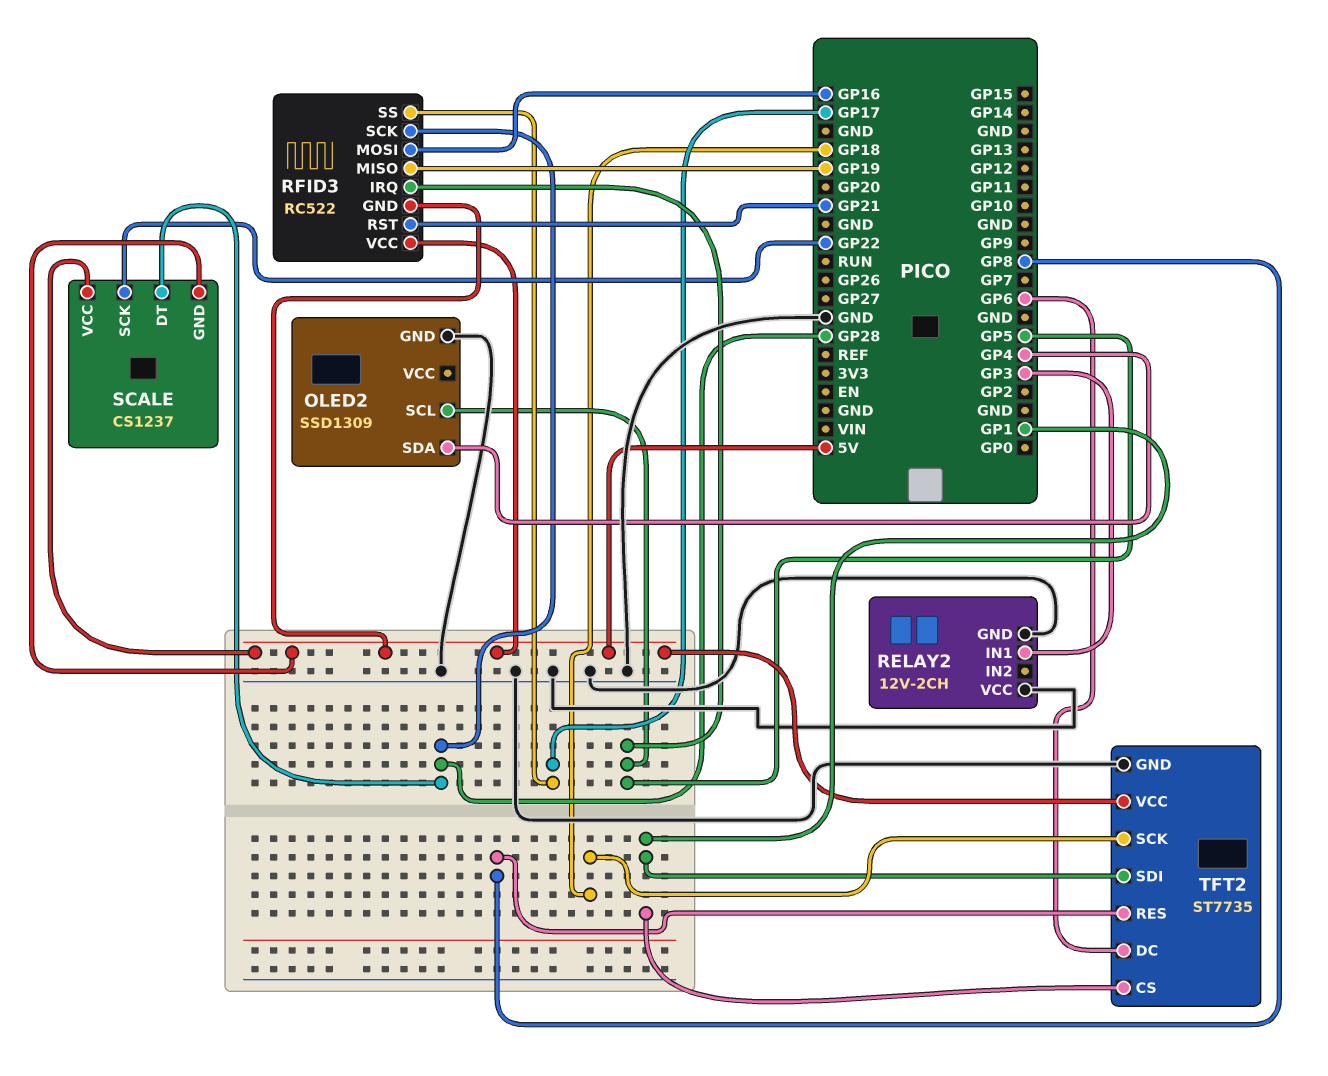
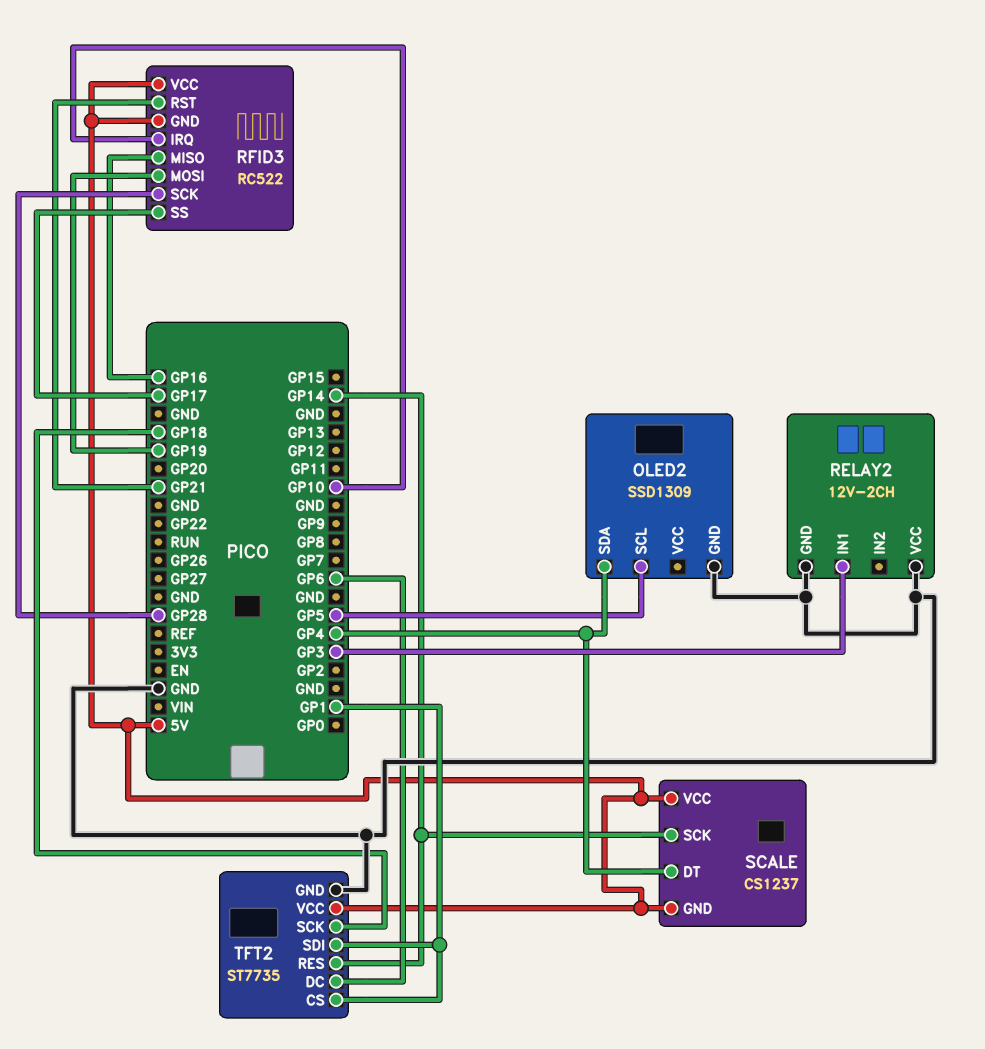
RFID3 pin IRQ: GP5 -> GP10
RFID3 pin MISO: GP19 -> GP16
RFID3 pin MOSI: GP16 -> GP19
SCALE pin DT: GP28 -> GP4
SCALE pin SCK: GP22 -> GP14
TFT2 pin RES: GP8 -> GP14

